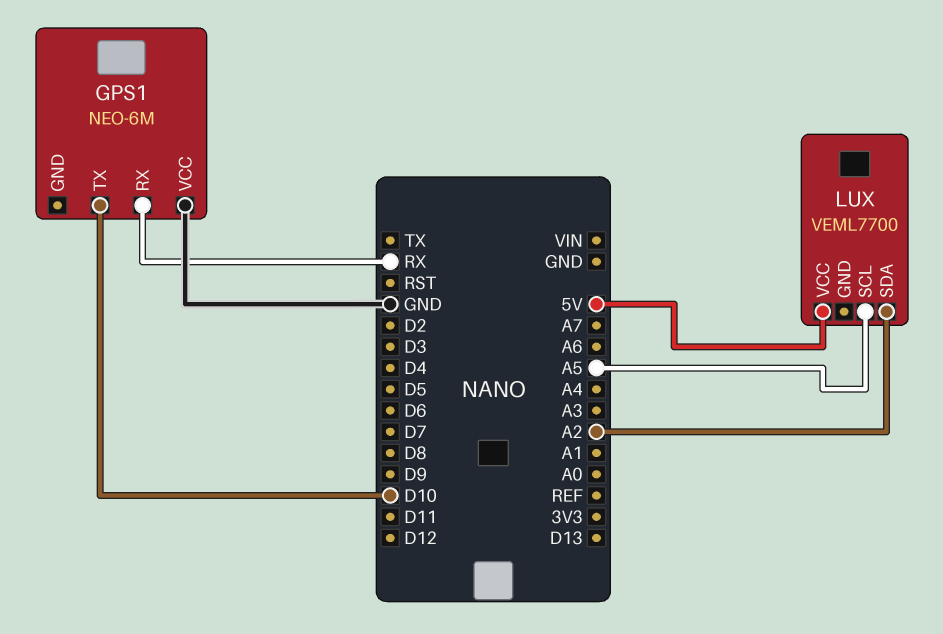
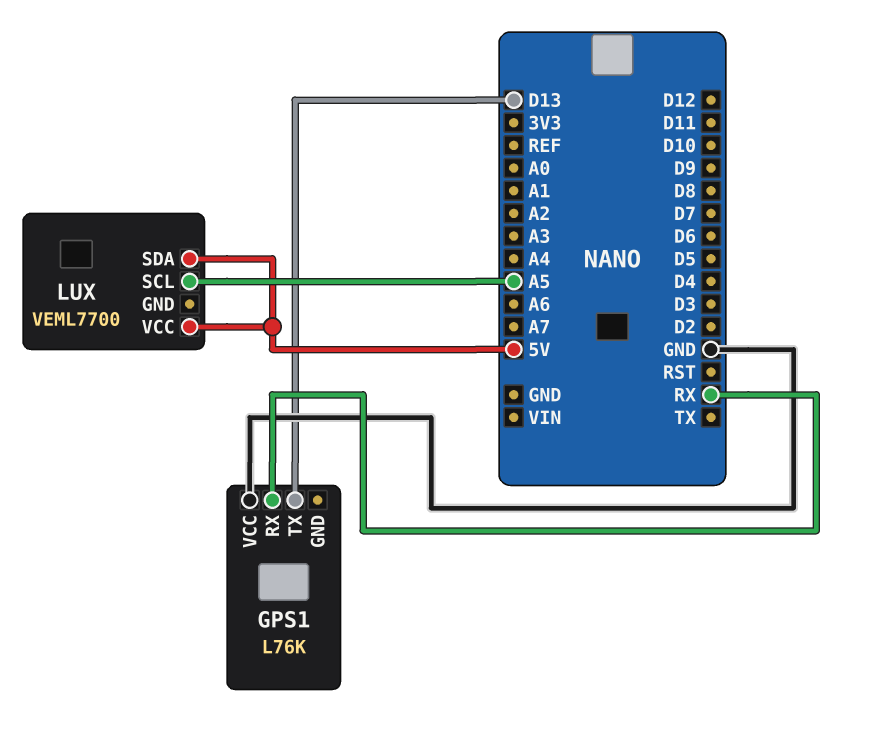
GPS1: NEO-6M -> L76K
GPS1 pin TX: D10 -> D13
LUX pin SDA: A2 -> 5V

